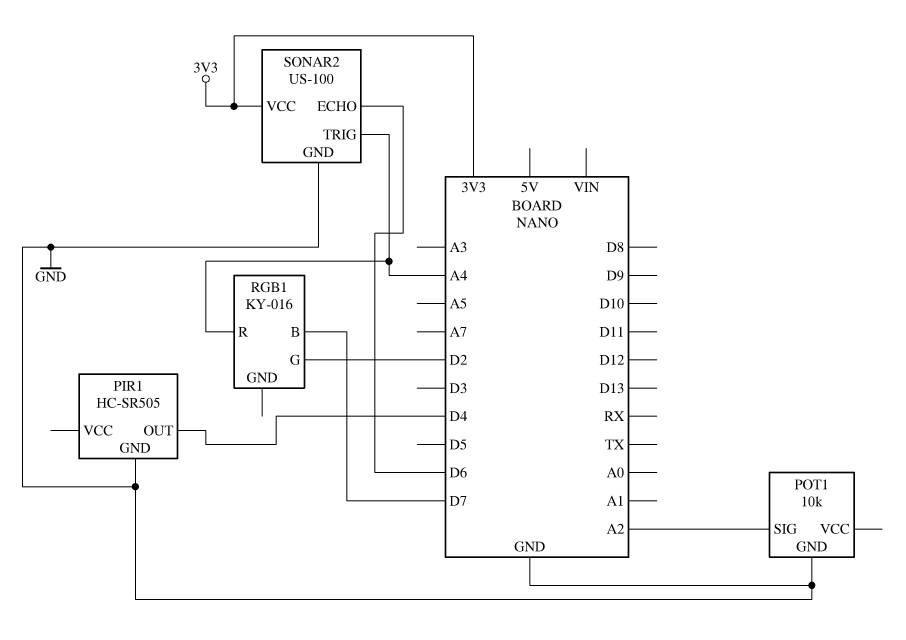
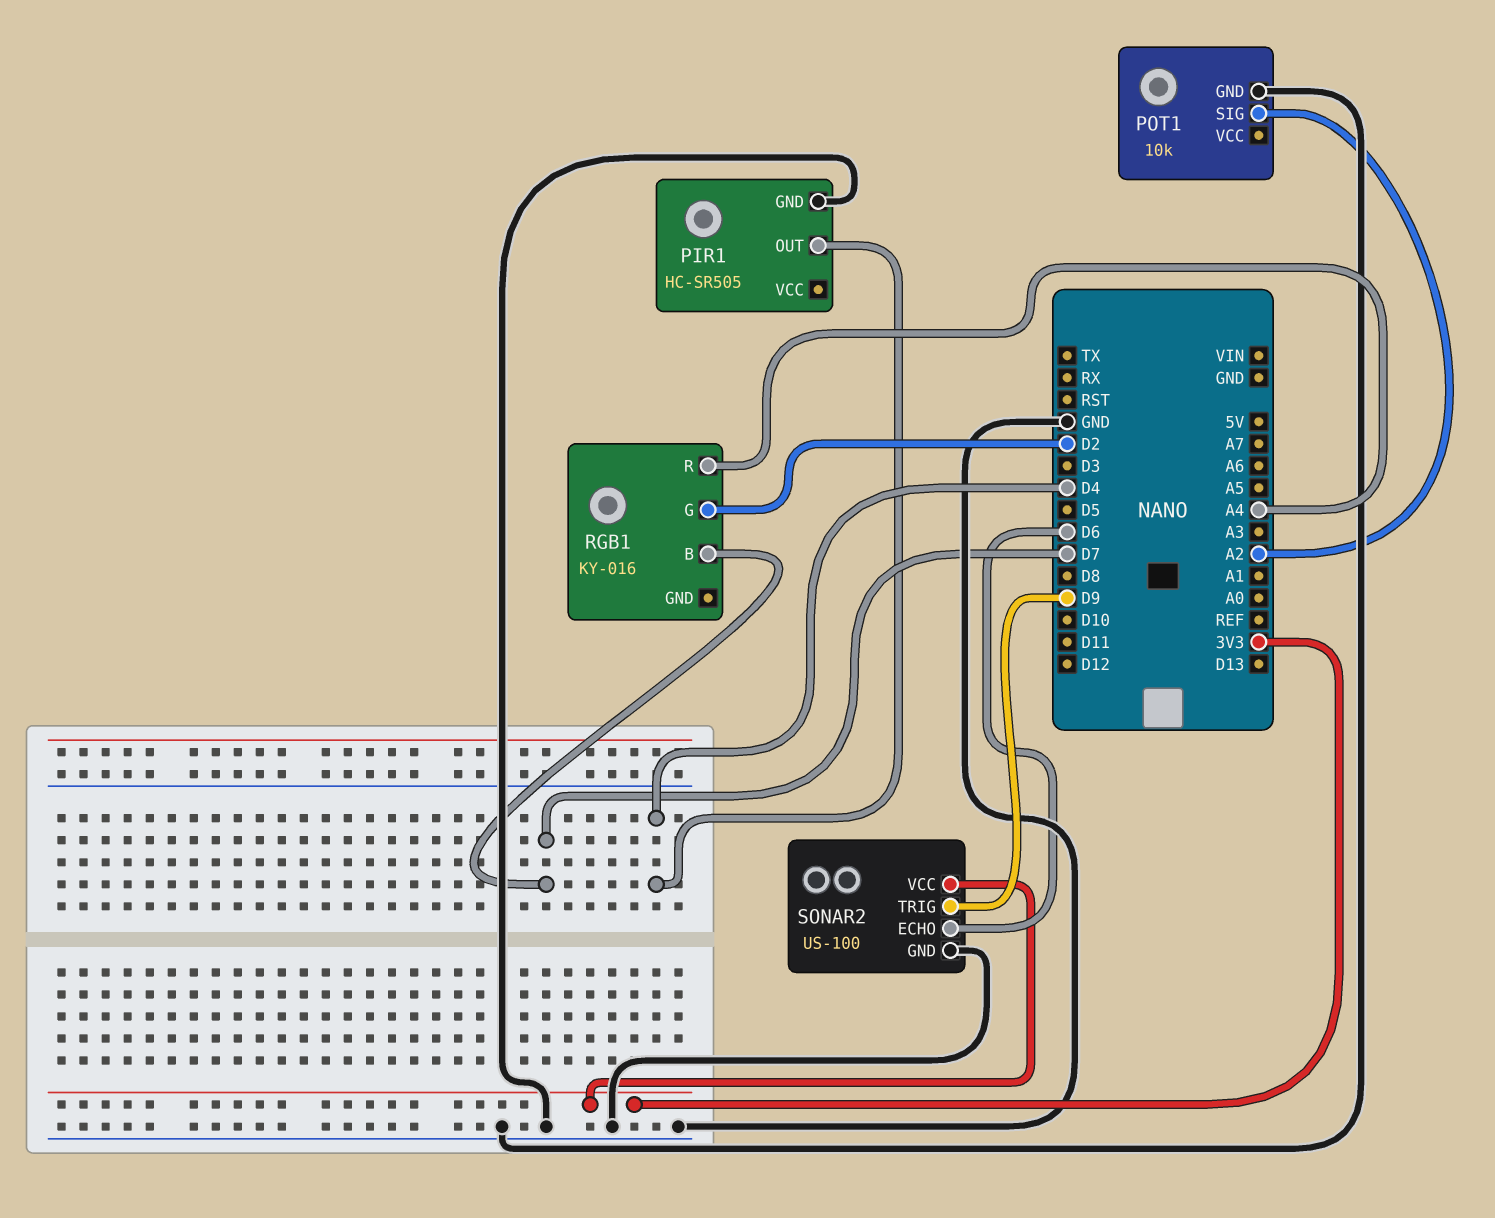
SONAR2 pin TRIG: A4 -> D9

